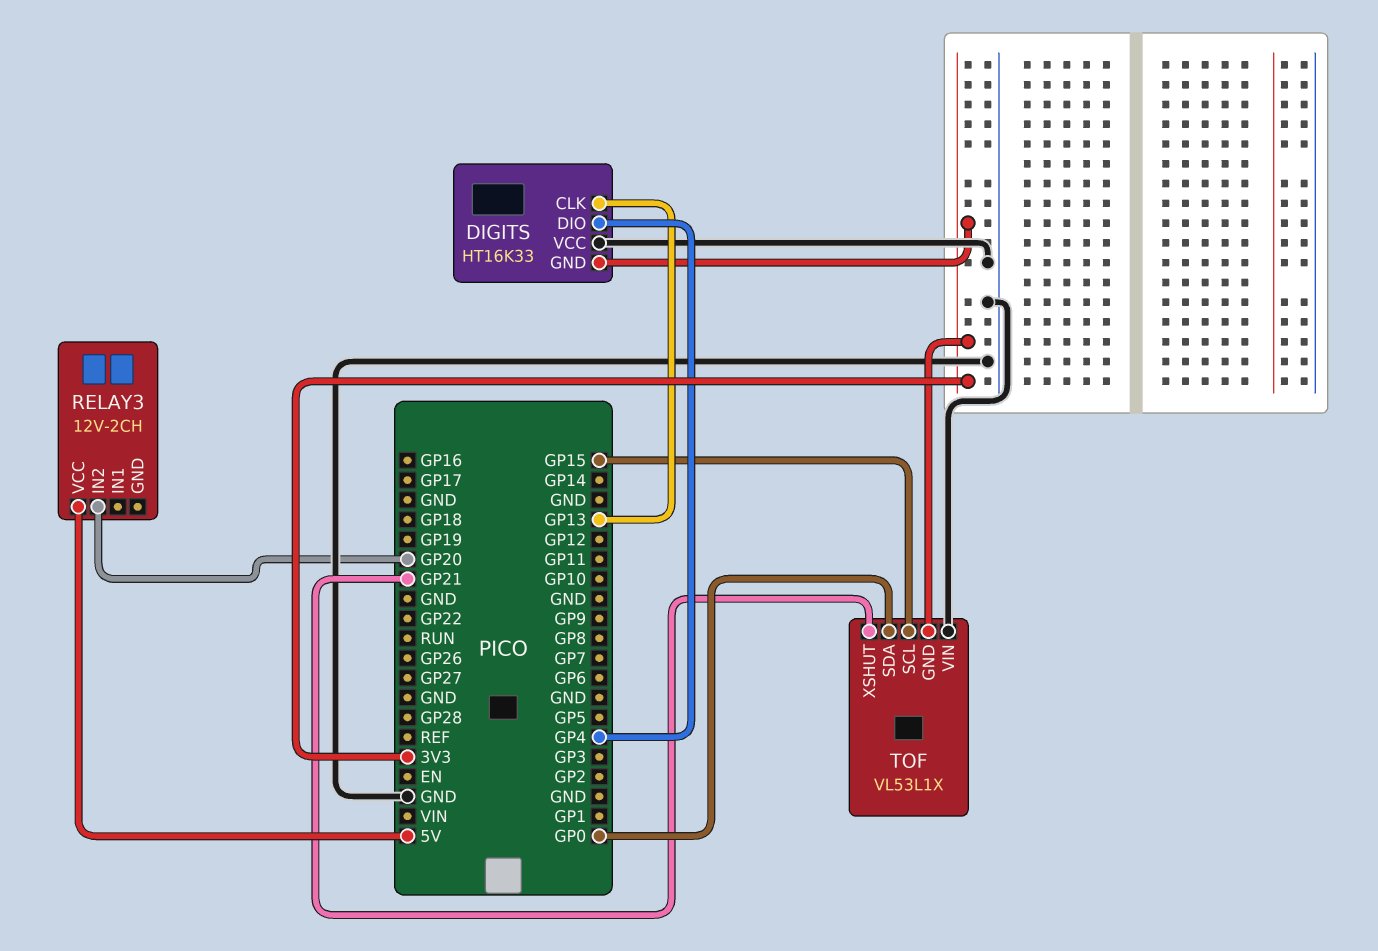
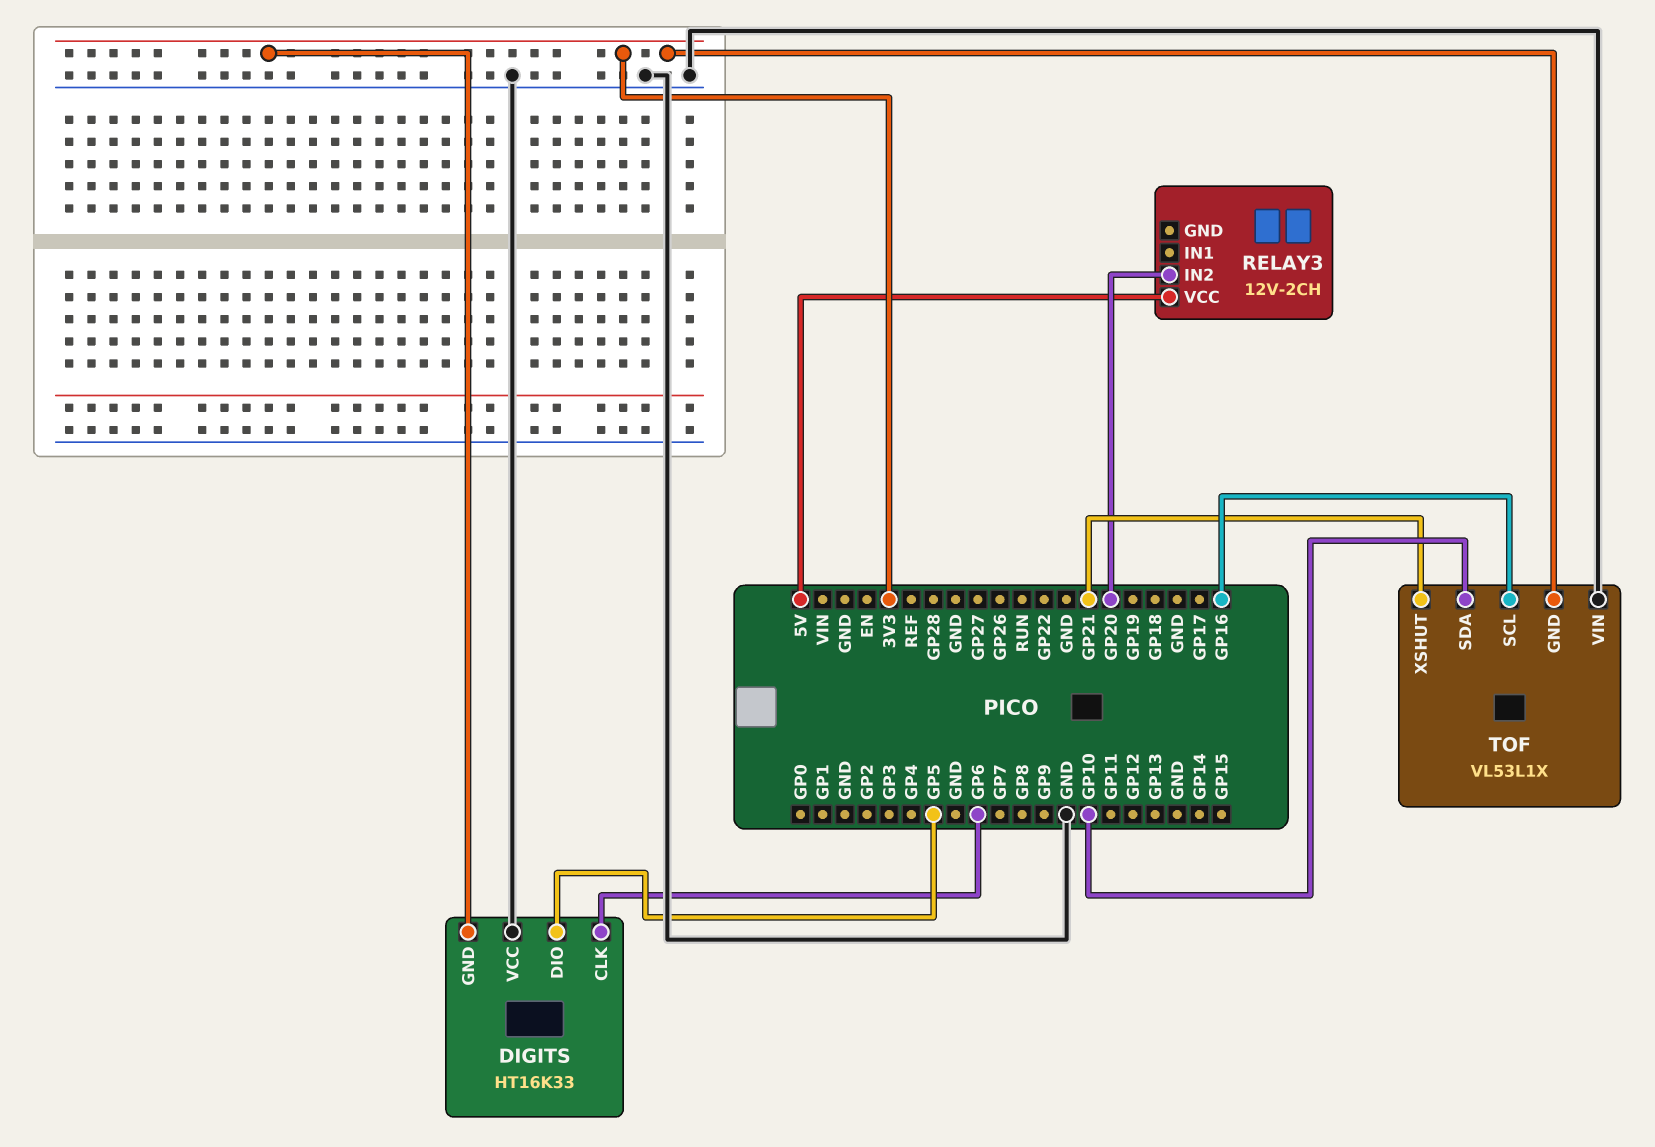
DIGITS pin CLK: GP13 -> GP6
DIGITS pin DIO: GP4 -> GP5
TOF pin SCL: GP15 -> GP16
TOF pin SDA: GP0 -> GP10

